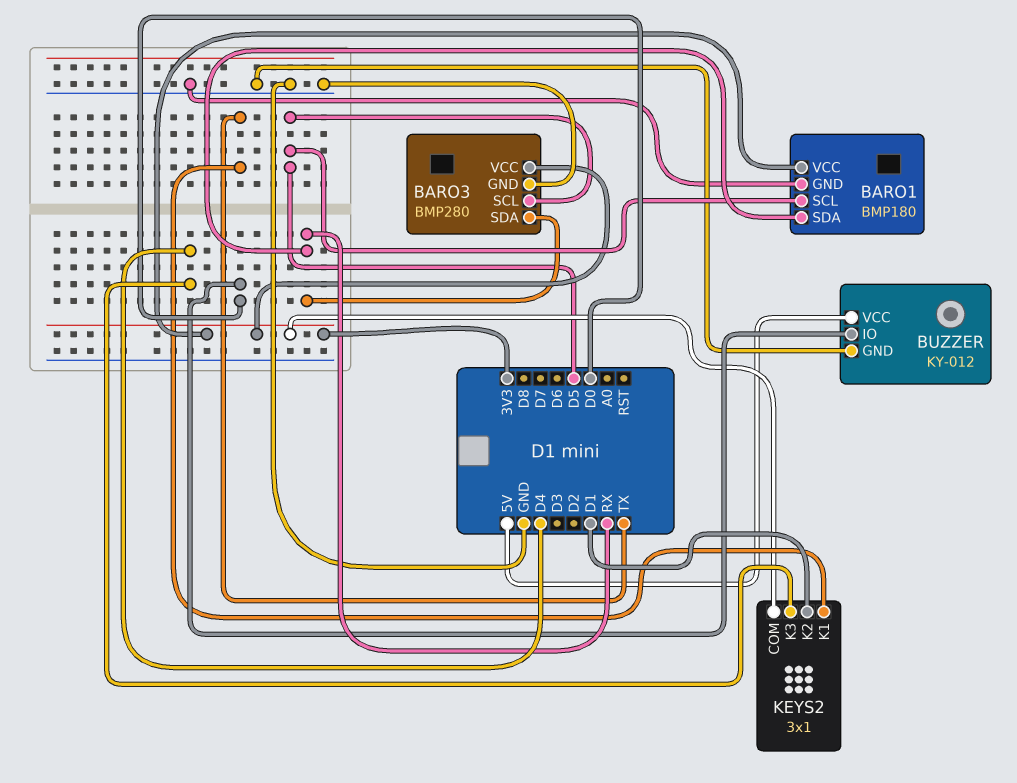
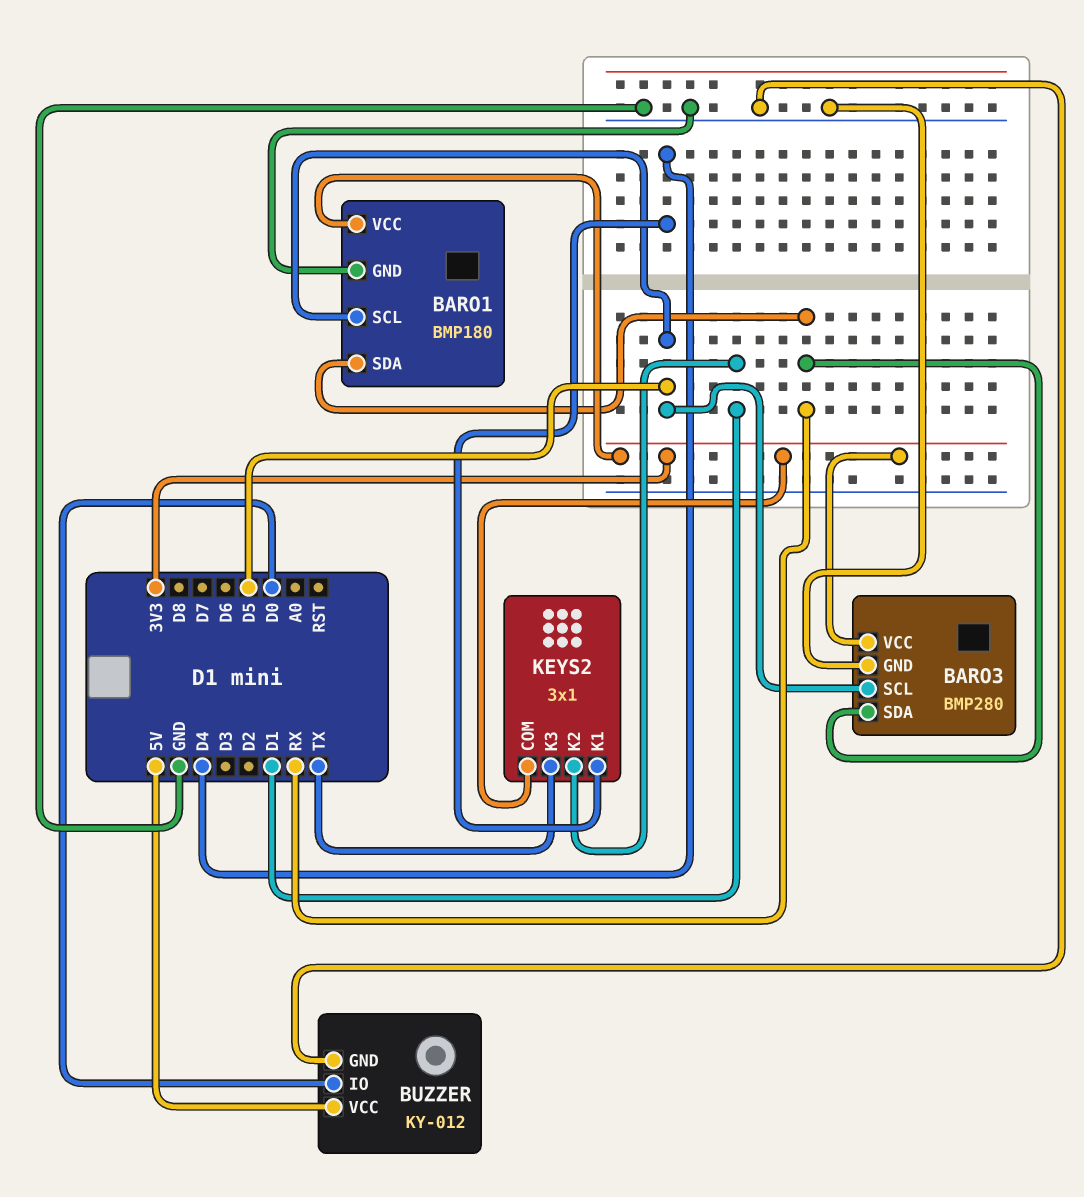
KEYS2 pin K1: TX -> D4
KEYS2 pin K3: D4 -> TX

